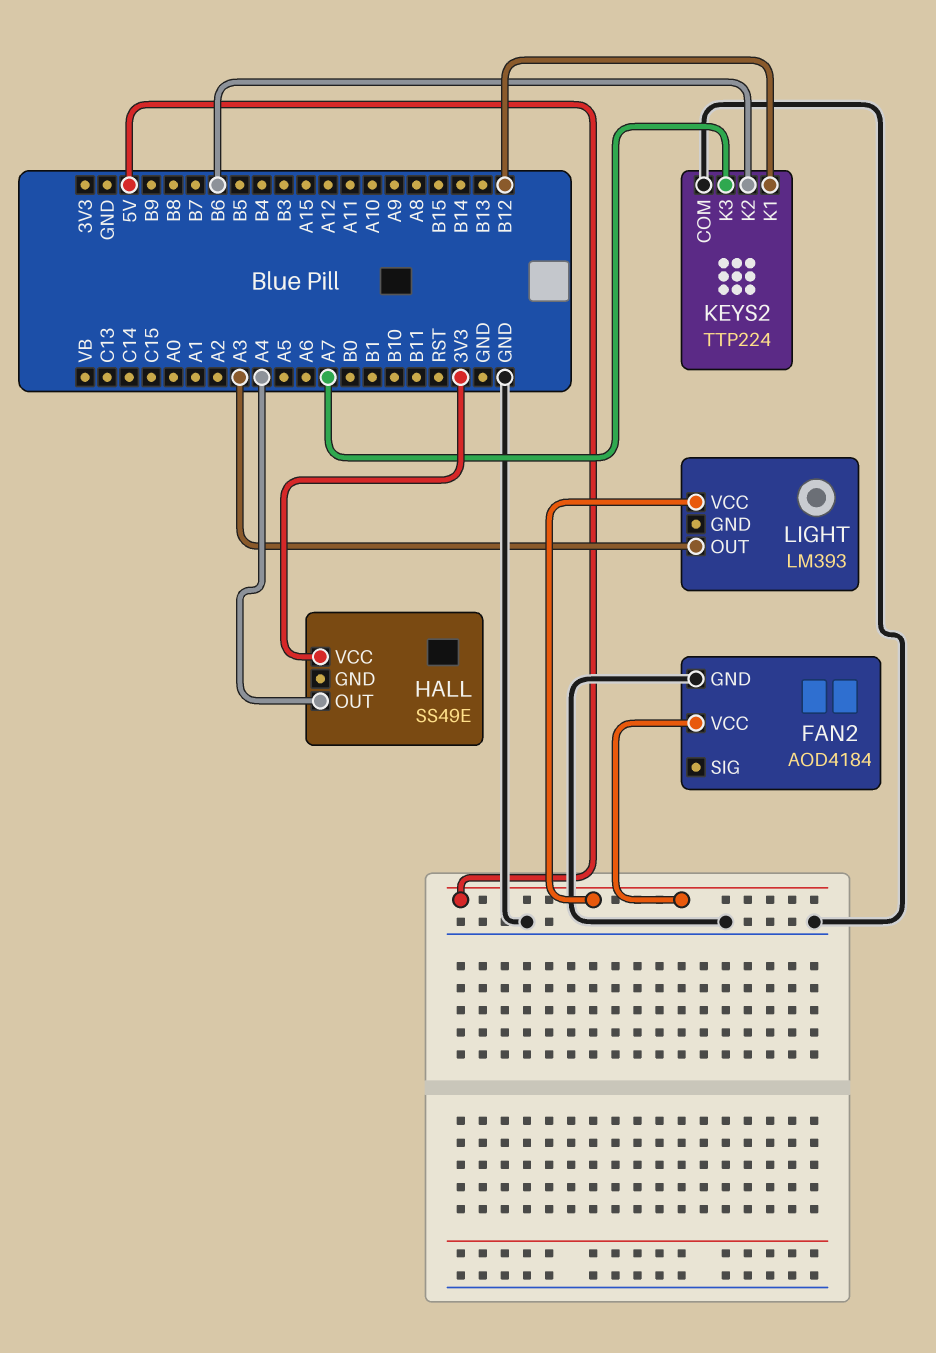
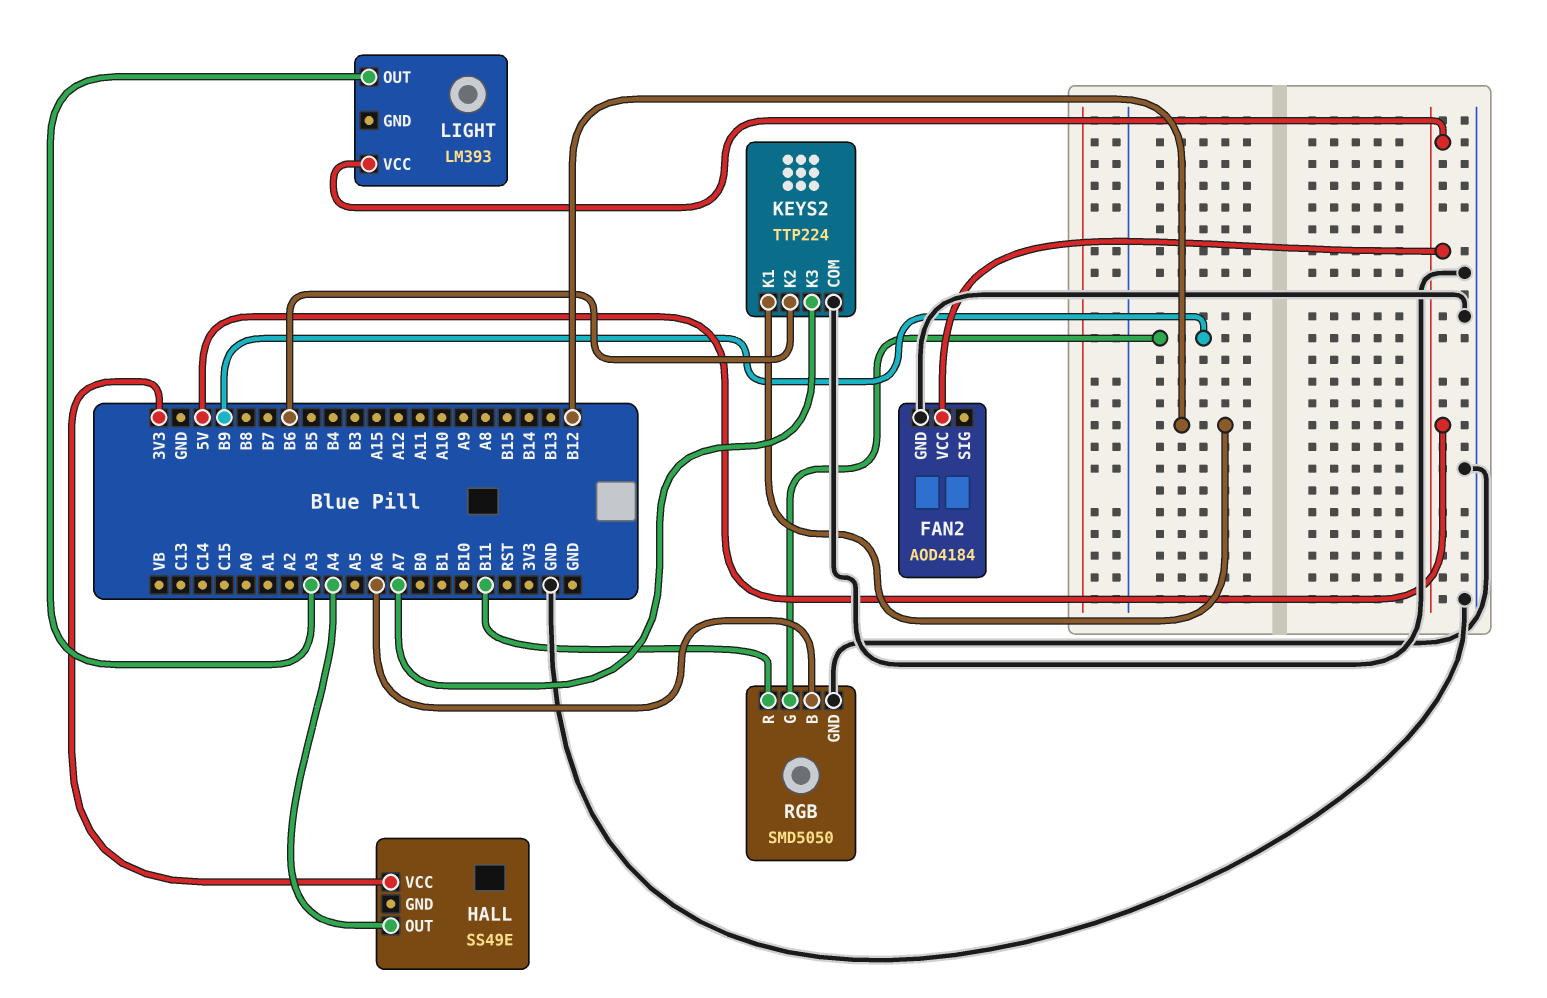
RGB: none -> SMD5050
RGB pin B: none -> A6
RGB pin G: none -> B9
RGB pin GND: none -> GND
RGB pin R: none -> B11

